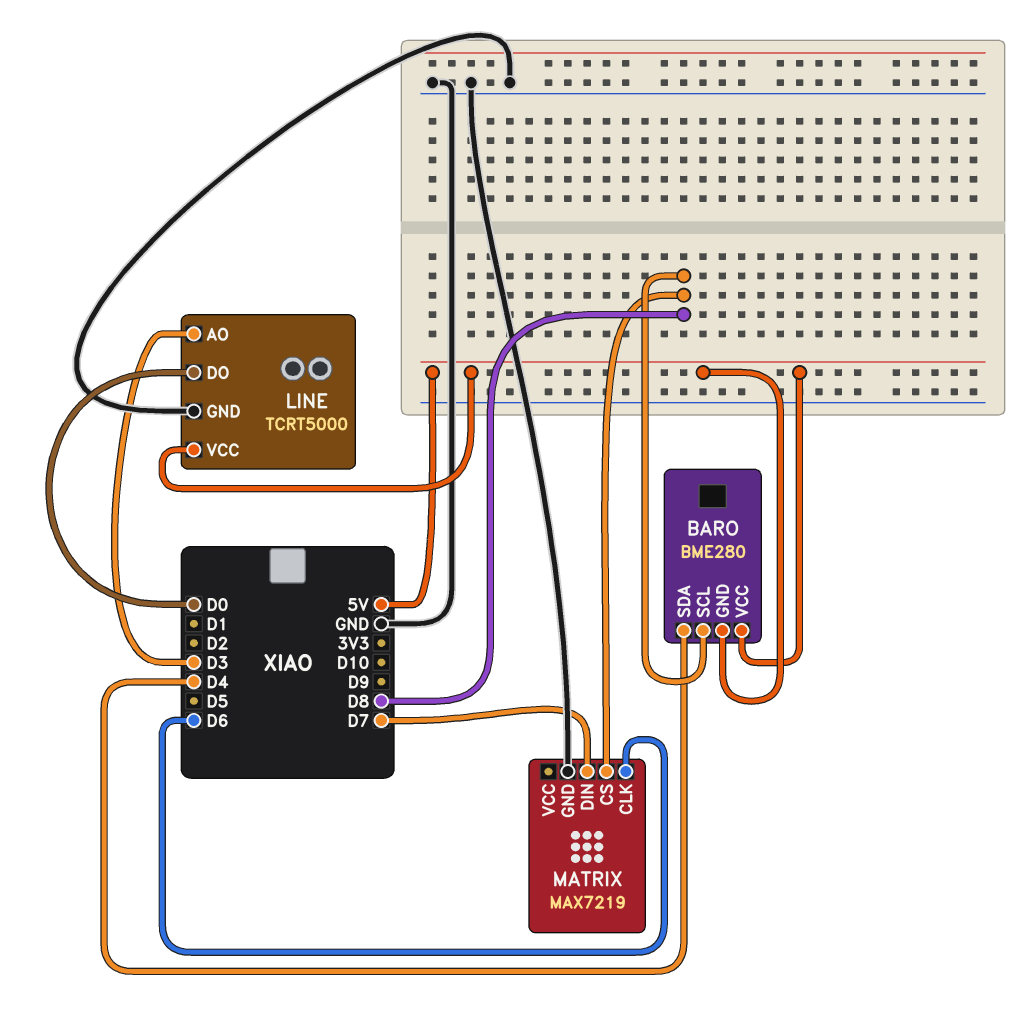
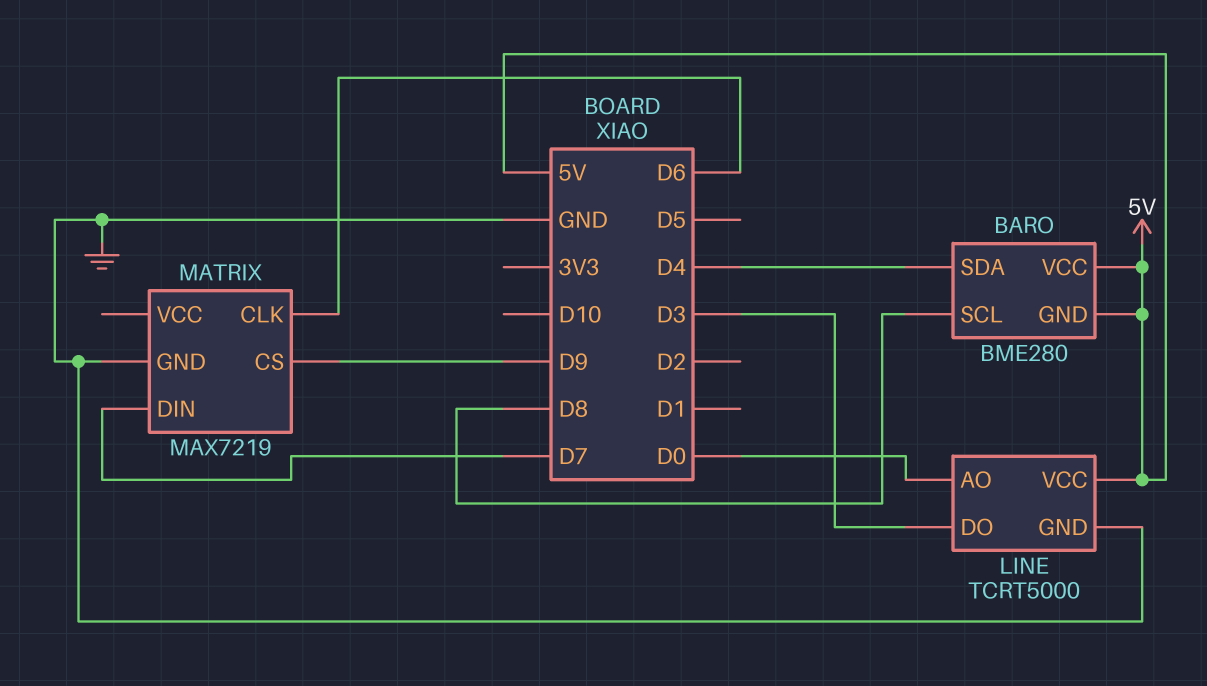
LINE pin AO: D3 -> D0
LINE pin DO: D0 -> D3
MATRIX pin CS: D8 -> D9

